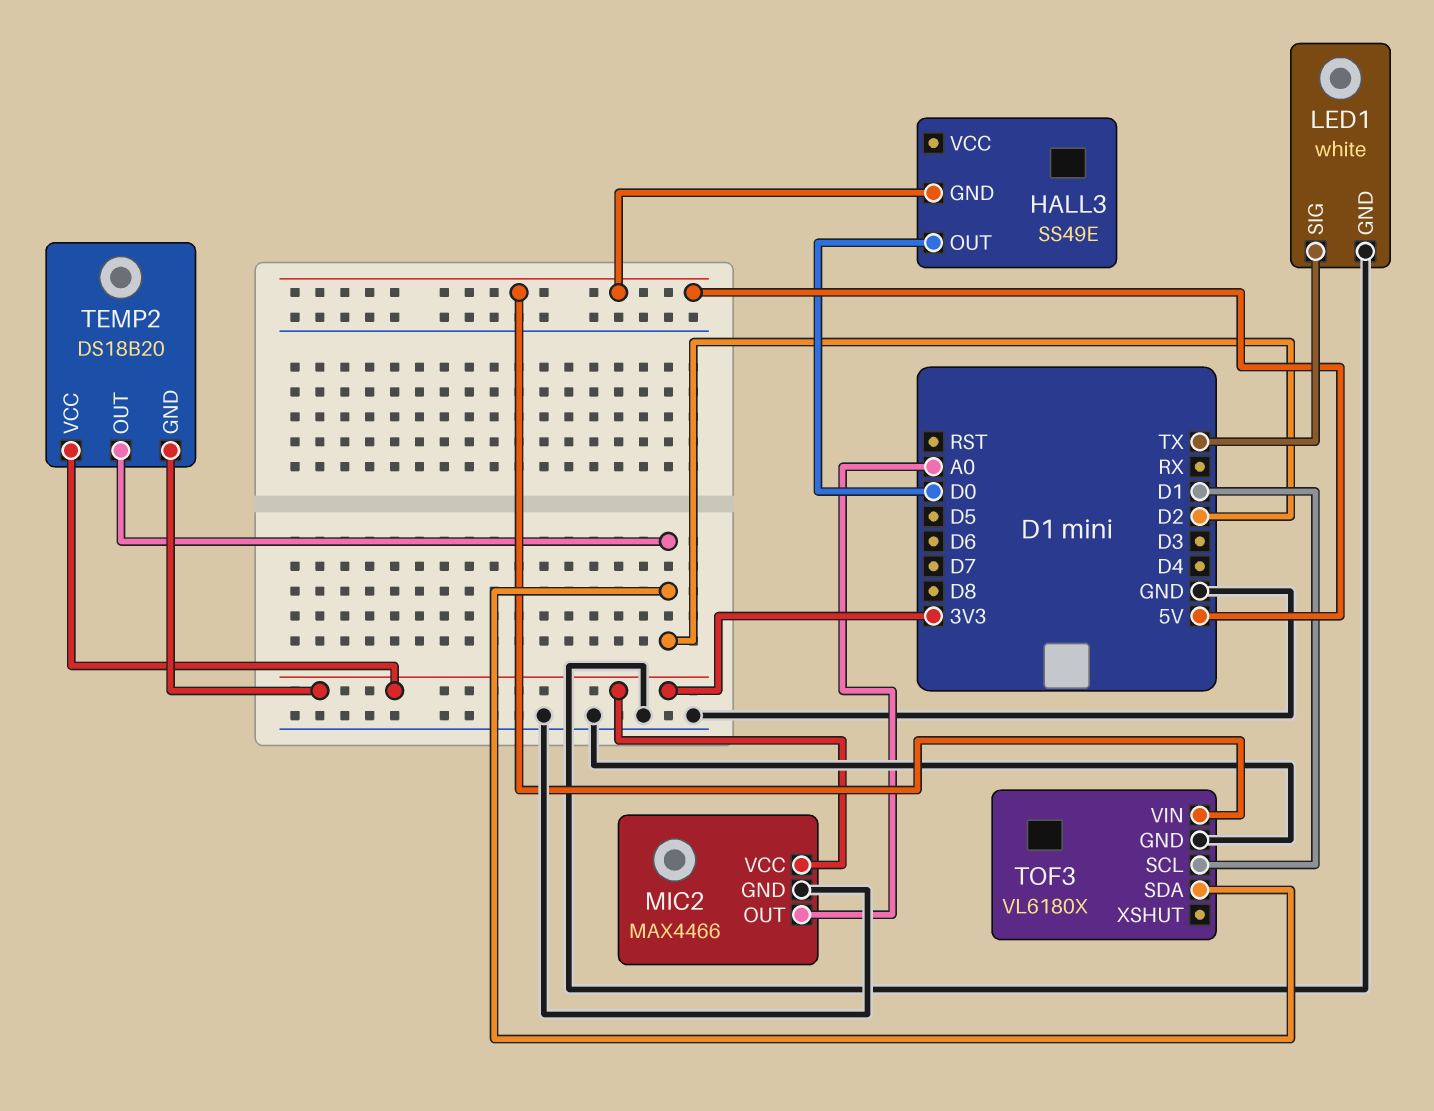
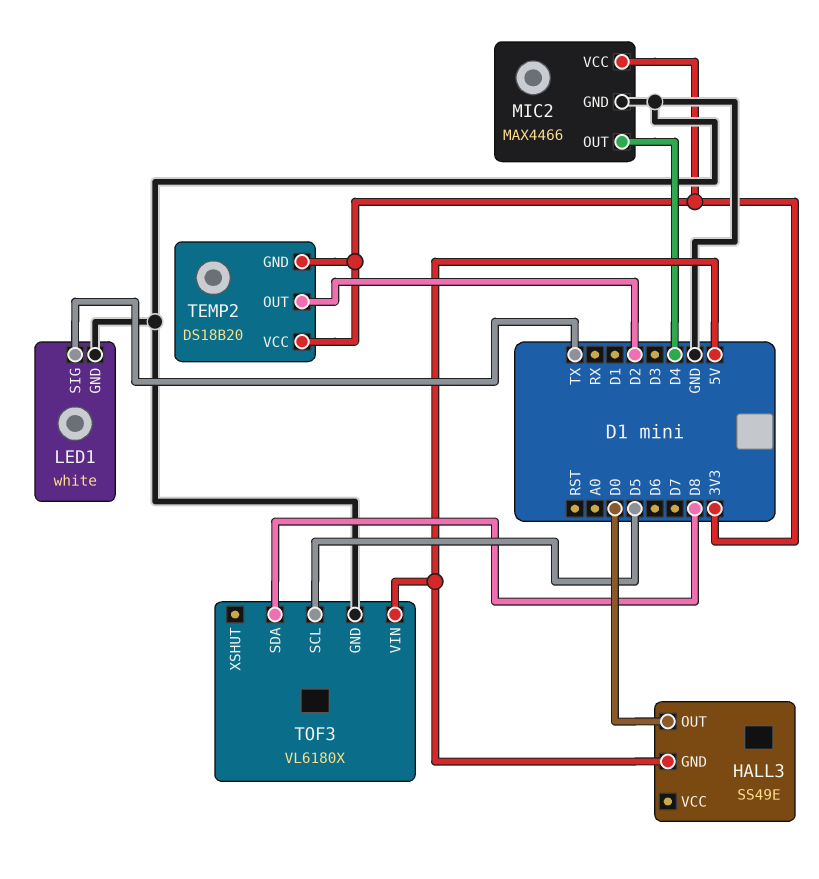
MIC2 pin OUT: A0 -> D4
TOF3 pin SCL: D1 -> D5
TOF3 pin SDA: D2 -> D8

